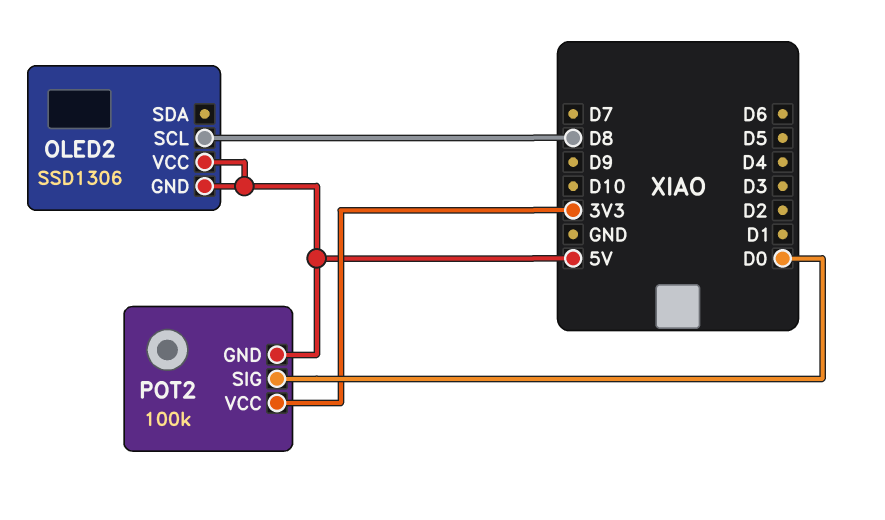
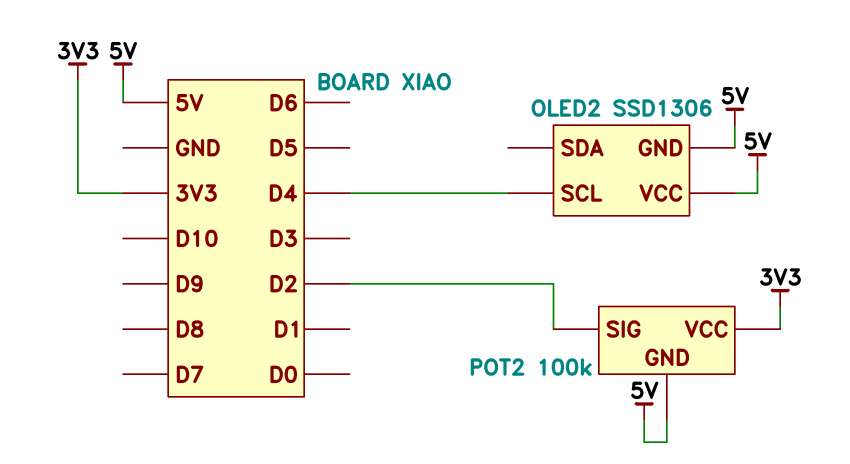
OLED2 pin SCL: D8 -> D4
POT2 pin SIG: D0 -> D2

